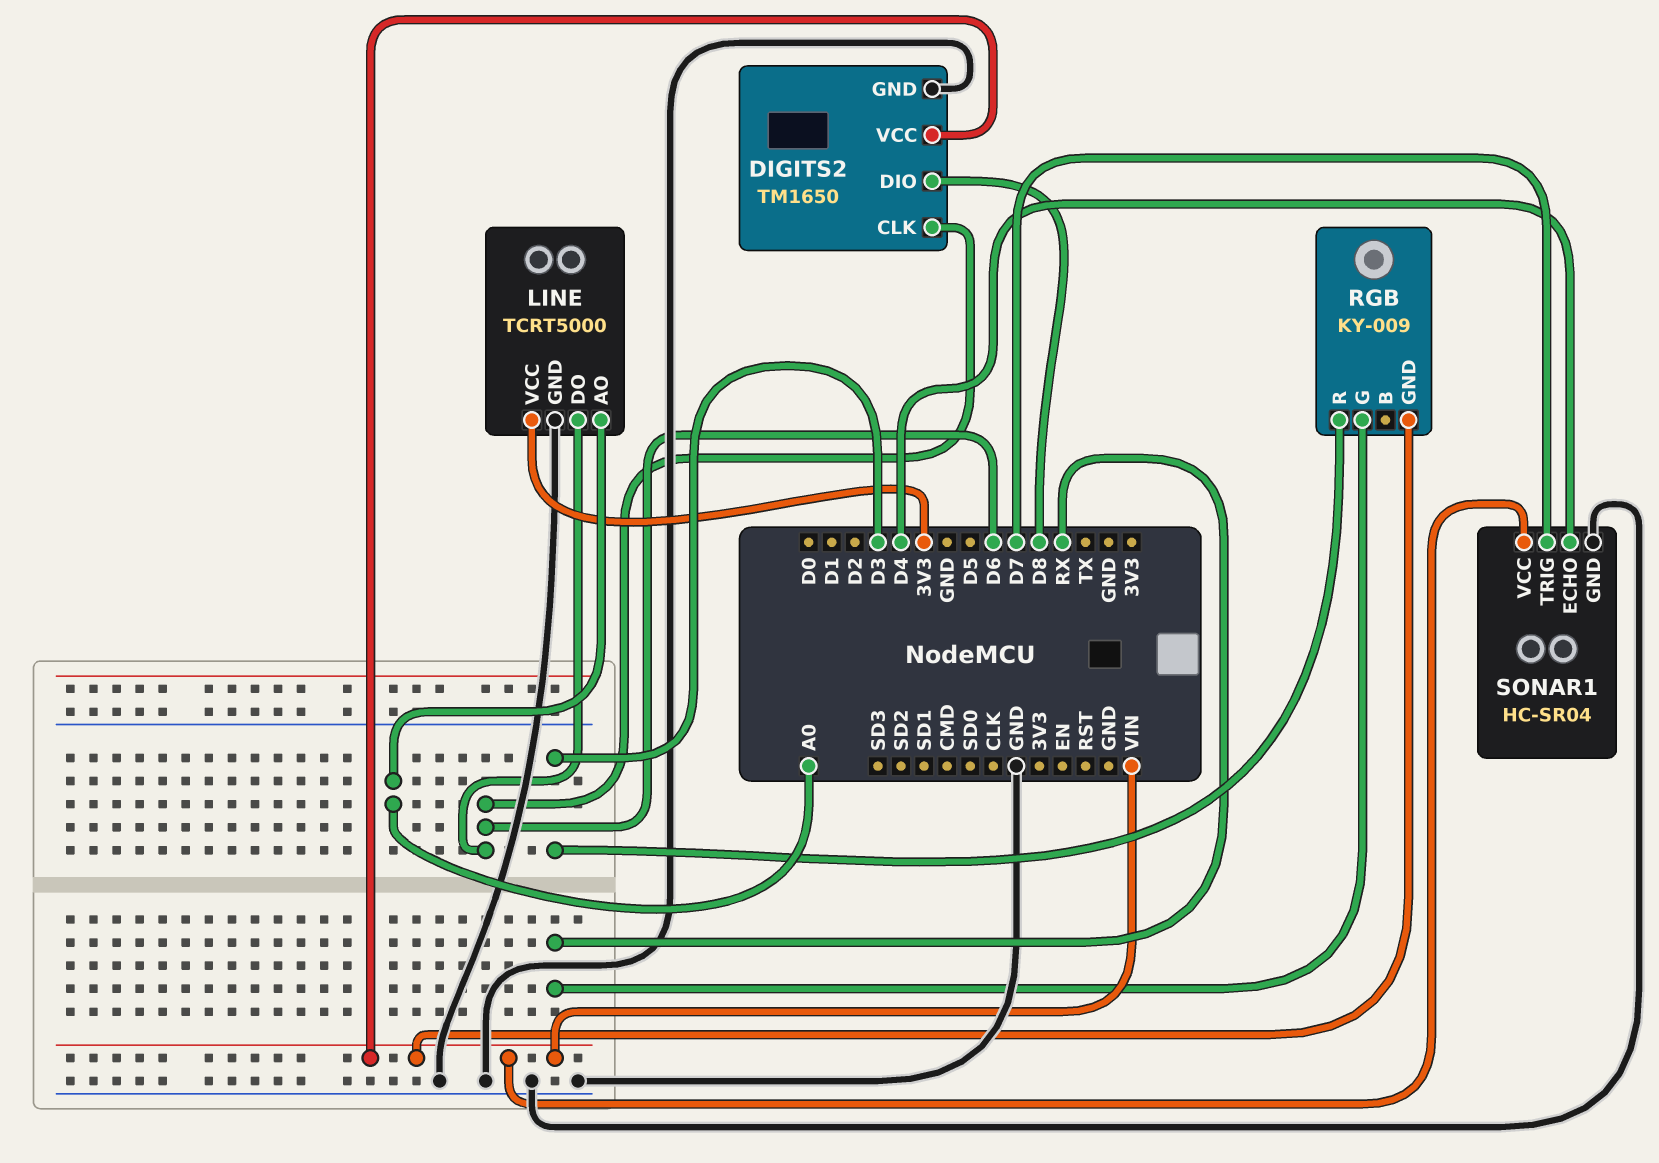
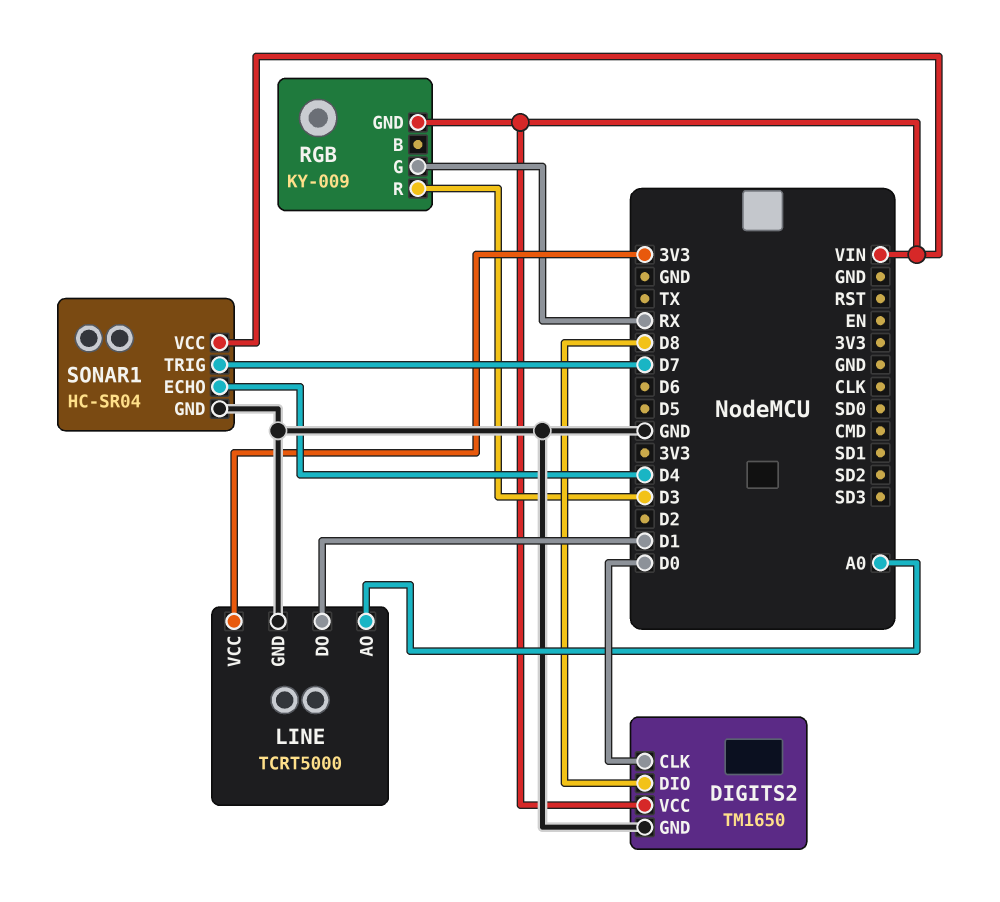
DIGITS2 pin CLK: D6 -> D0
LINE pin DO: D6 -> D1

